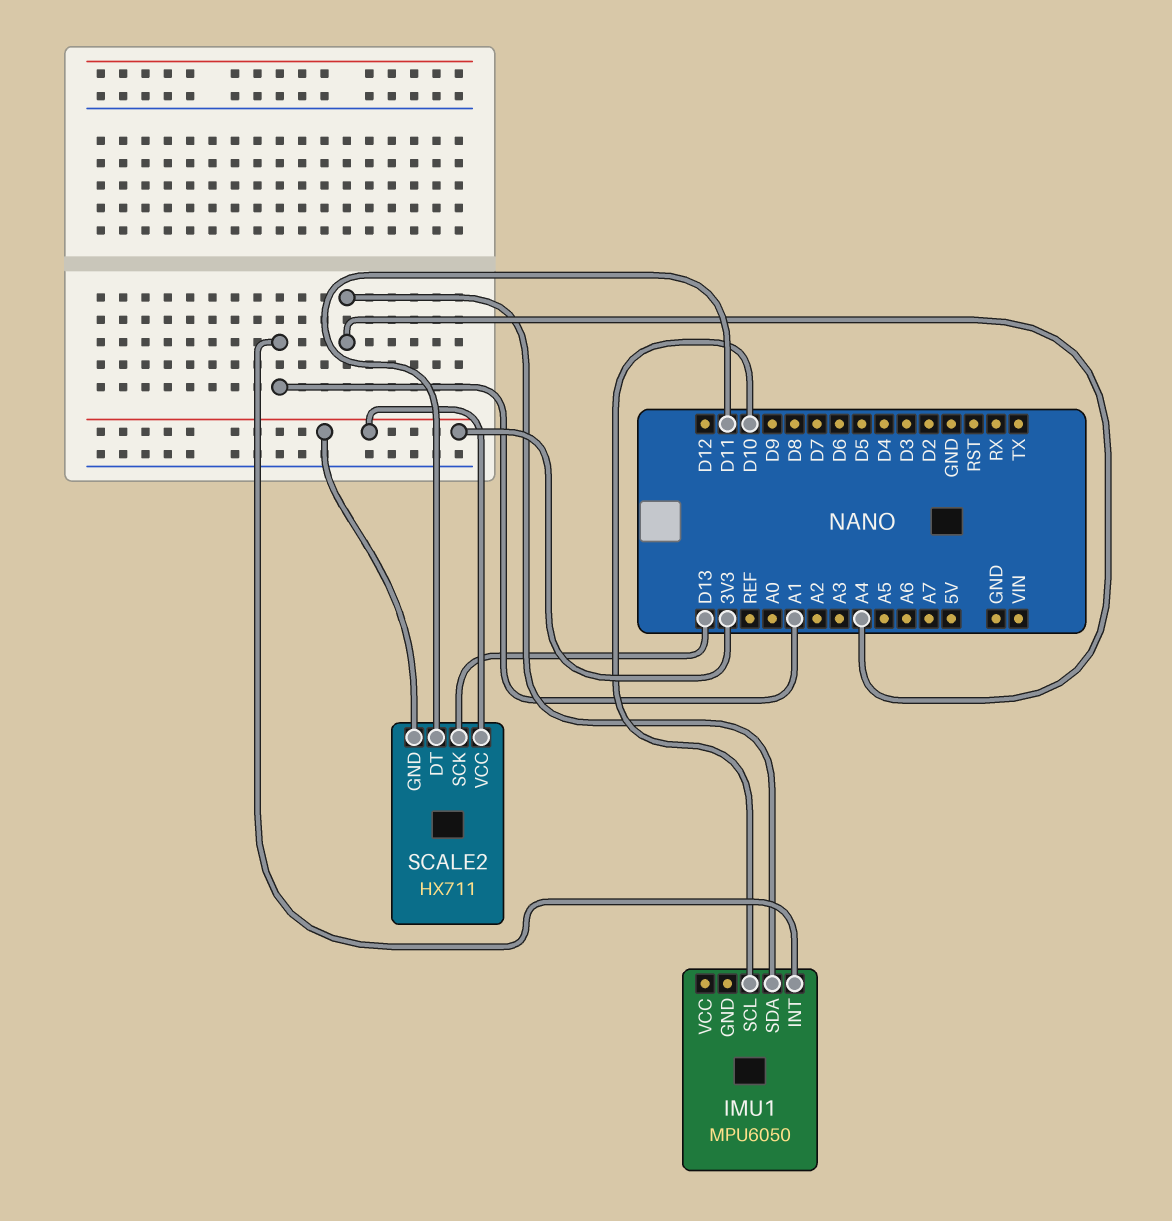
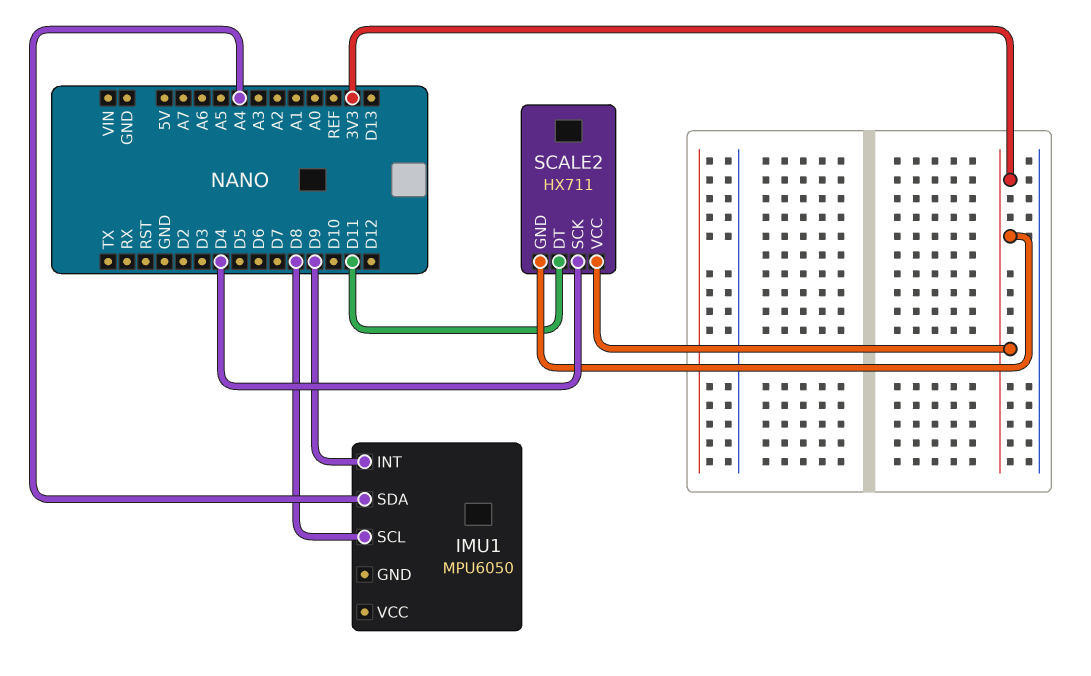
IMU1 pin INT: A1 -> D9
IMU1 pin SCL: D10 -> D8
SCALE2 pin SCK: D13 -> D4

